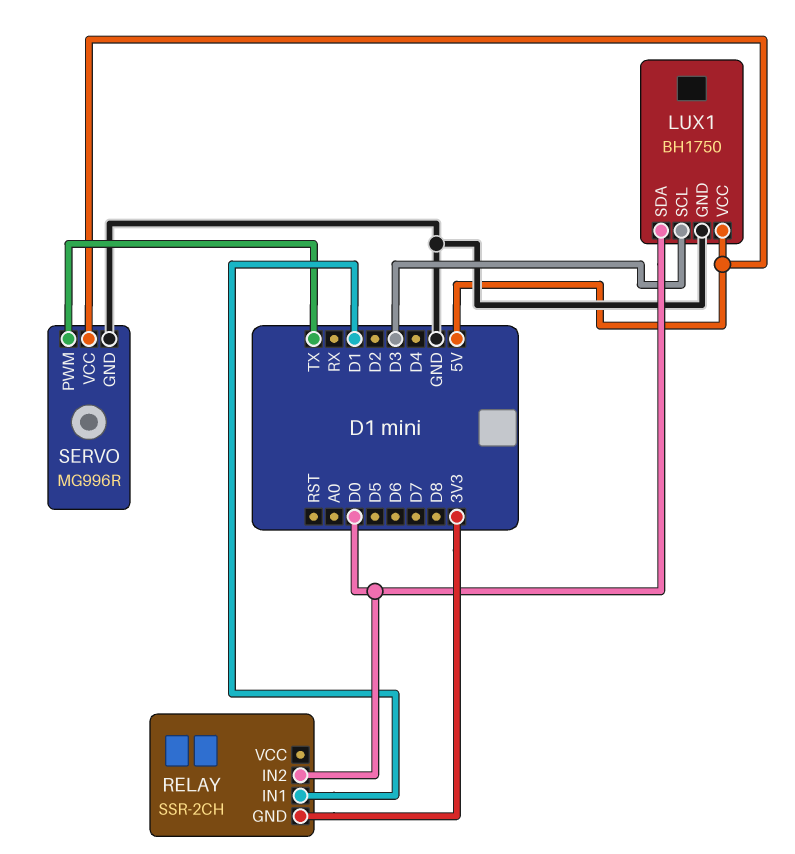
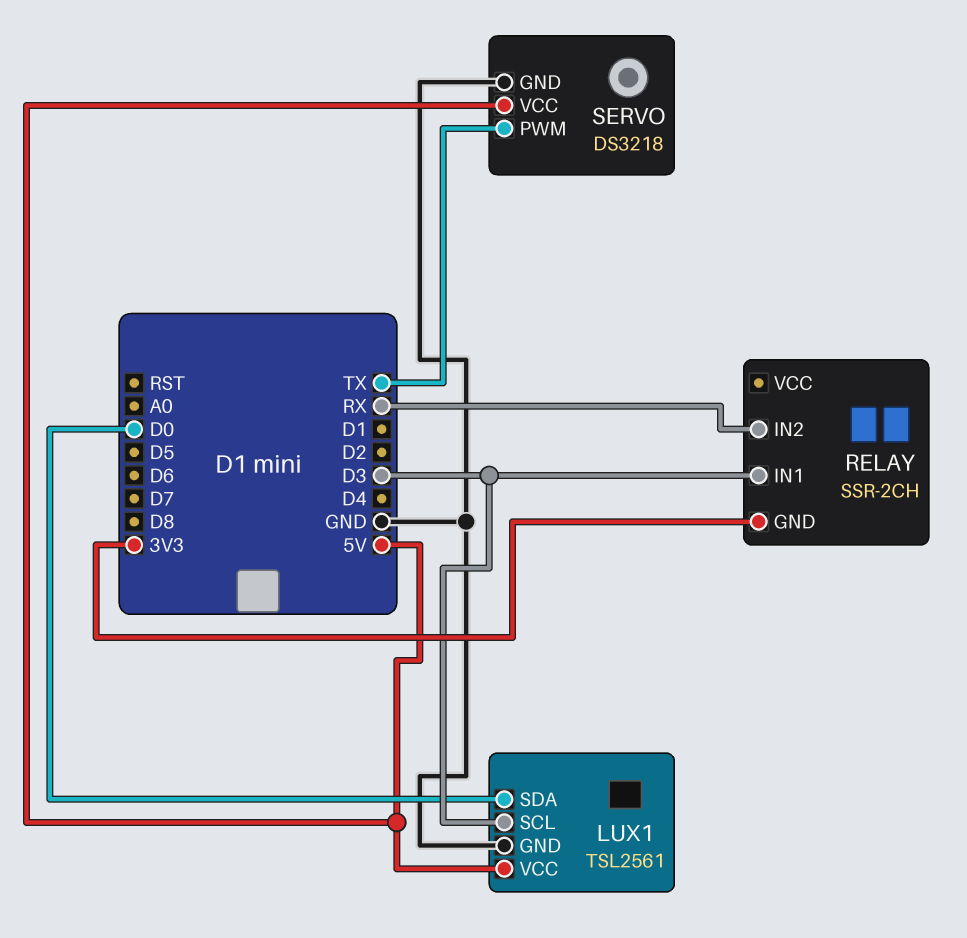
LUX1: BH1750 -> TSL2561
RELAY pin IN1: D1 -> D3
RELAY pin IN2: D0 -> RX
SERVO: MG996R -> DS3218

